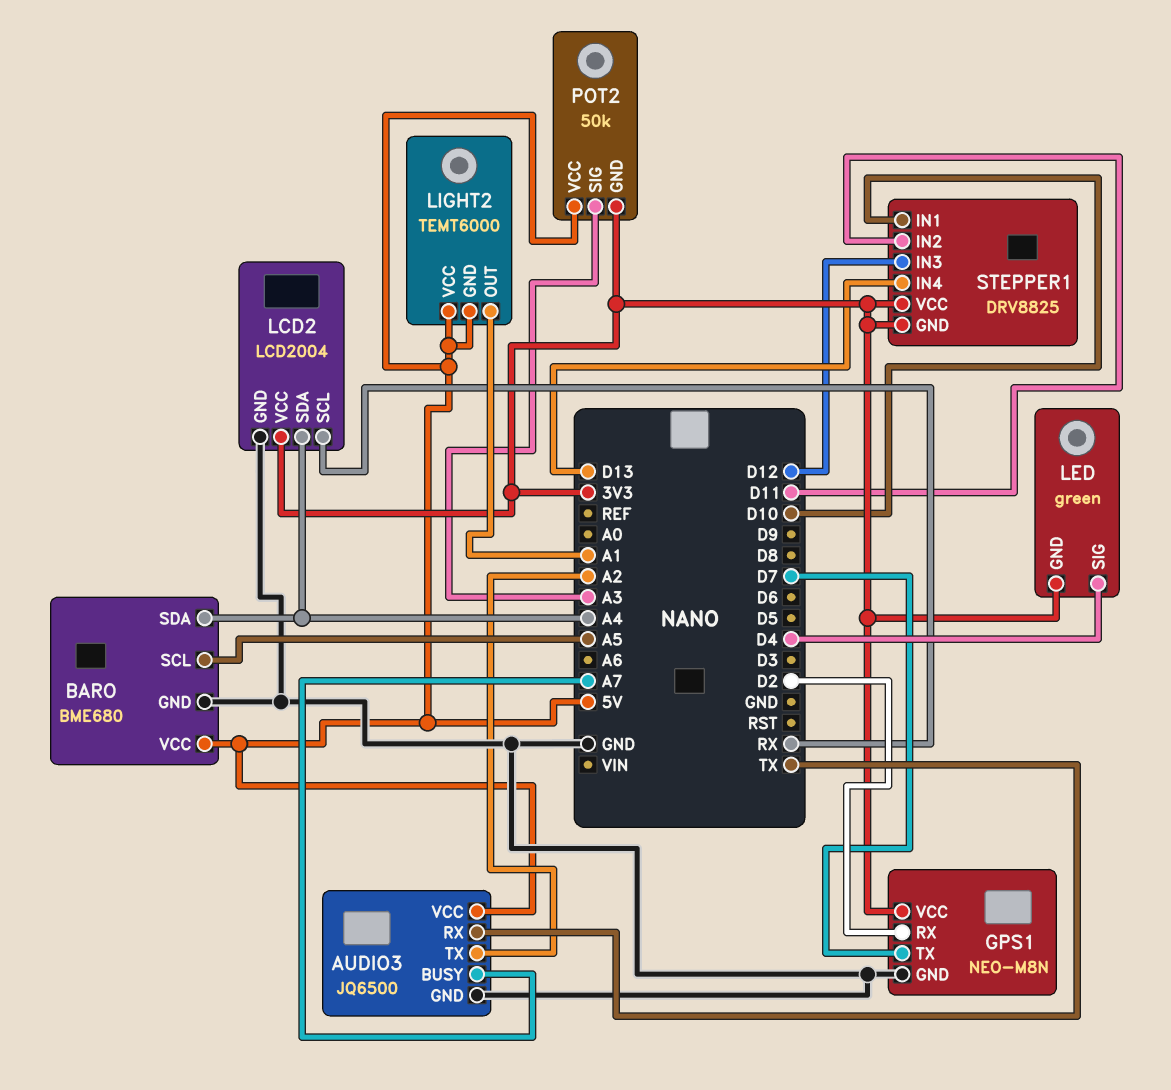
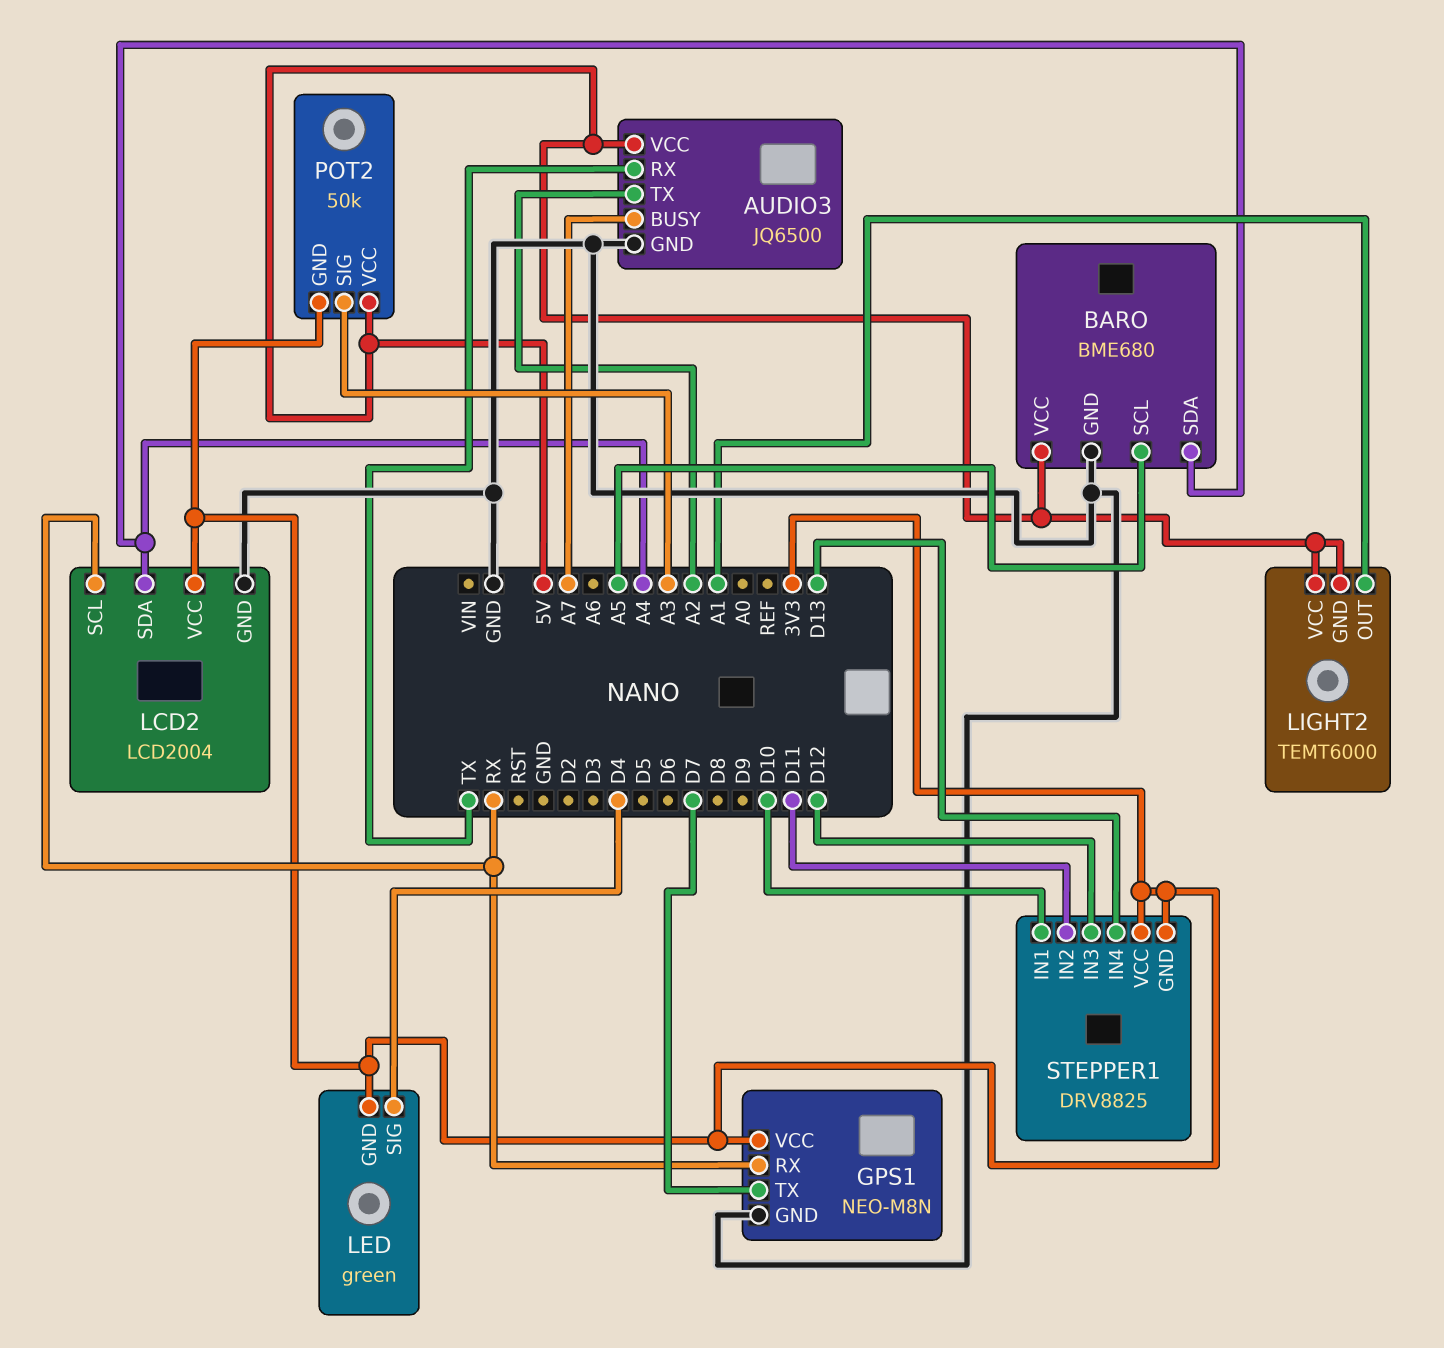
GPS1 pin RX: D2 -> RX

